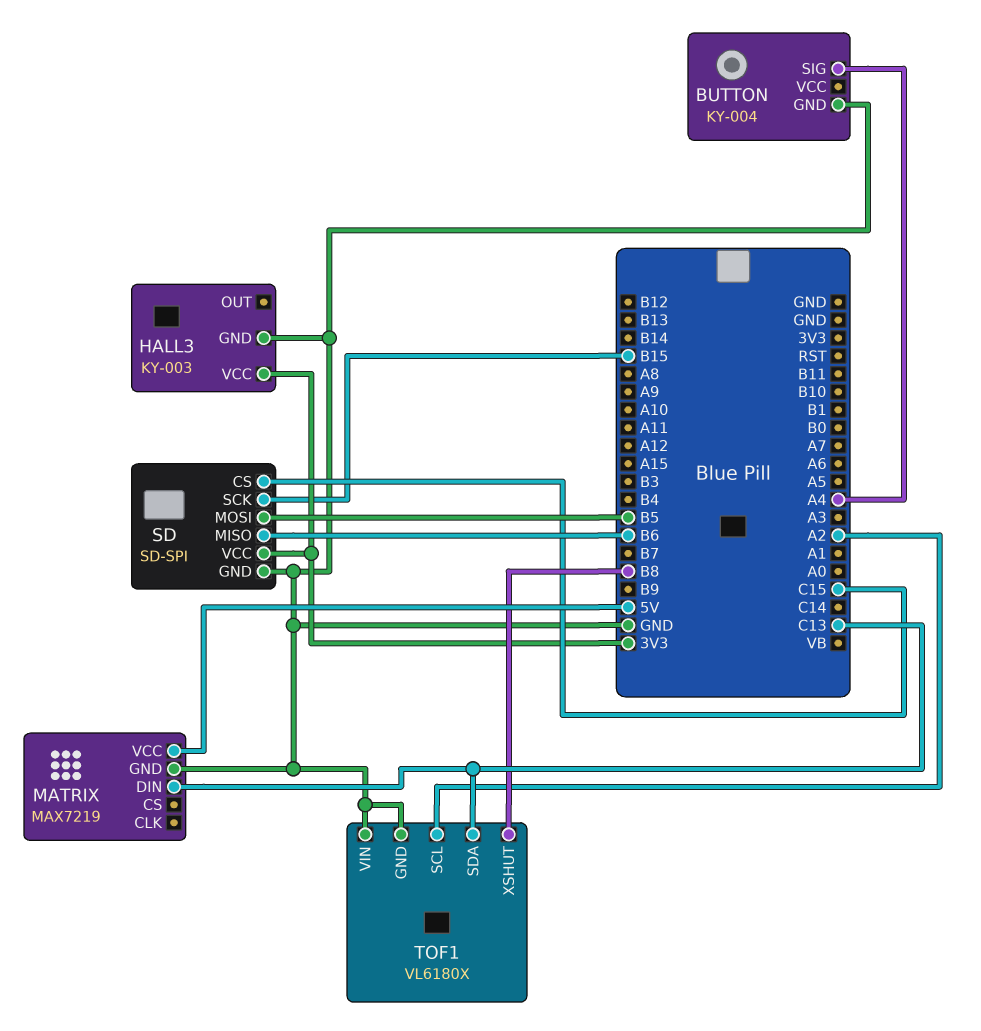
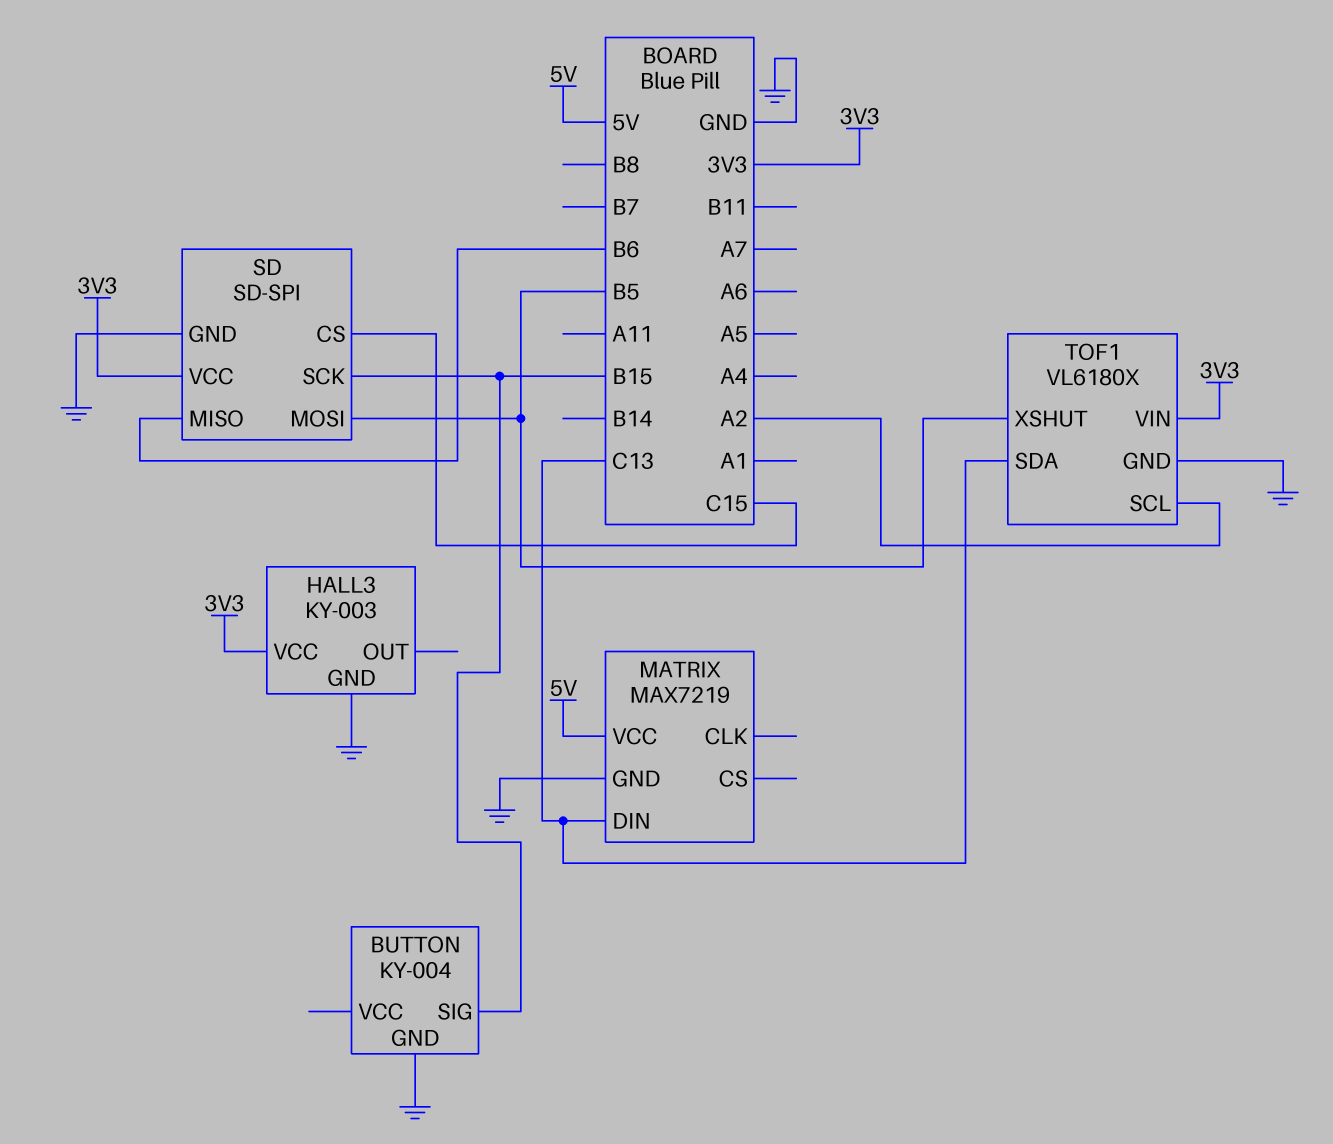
BUTTON pin SIG: A4 -> B15
TOF1 pin VIN: GND -> 3V3
TOF1 pin XSHUT: B8 -> B5

